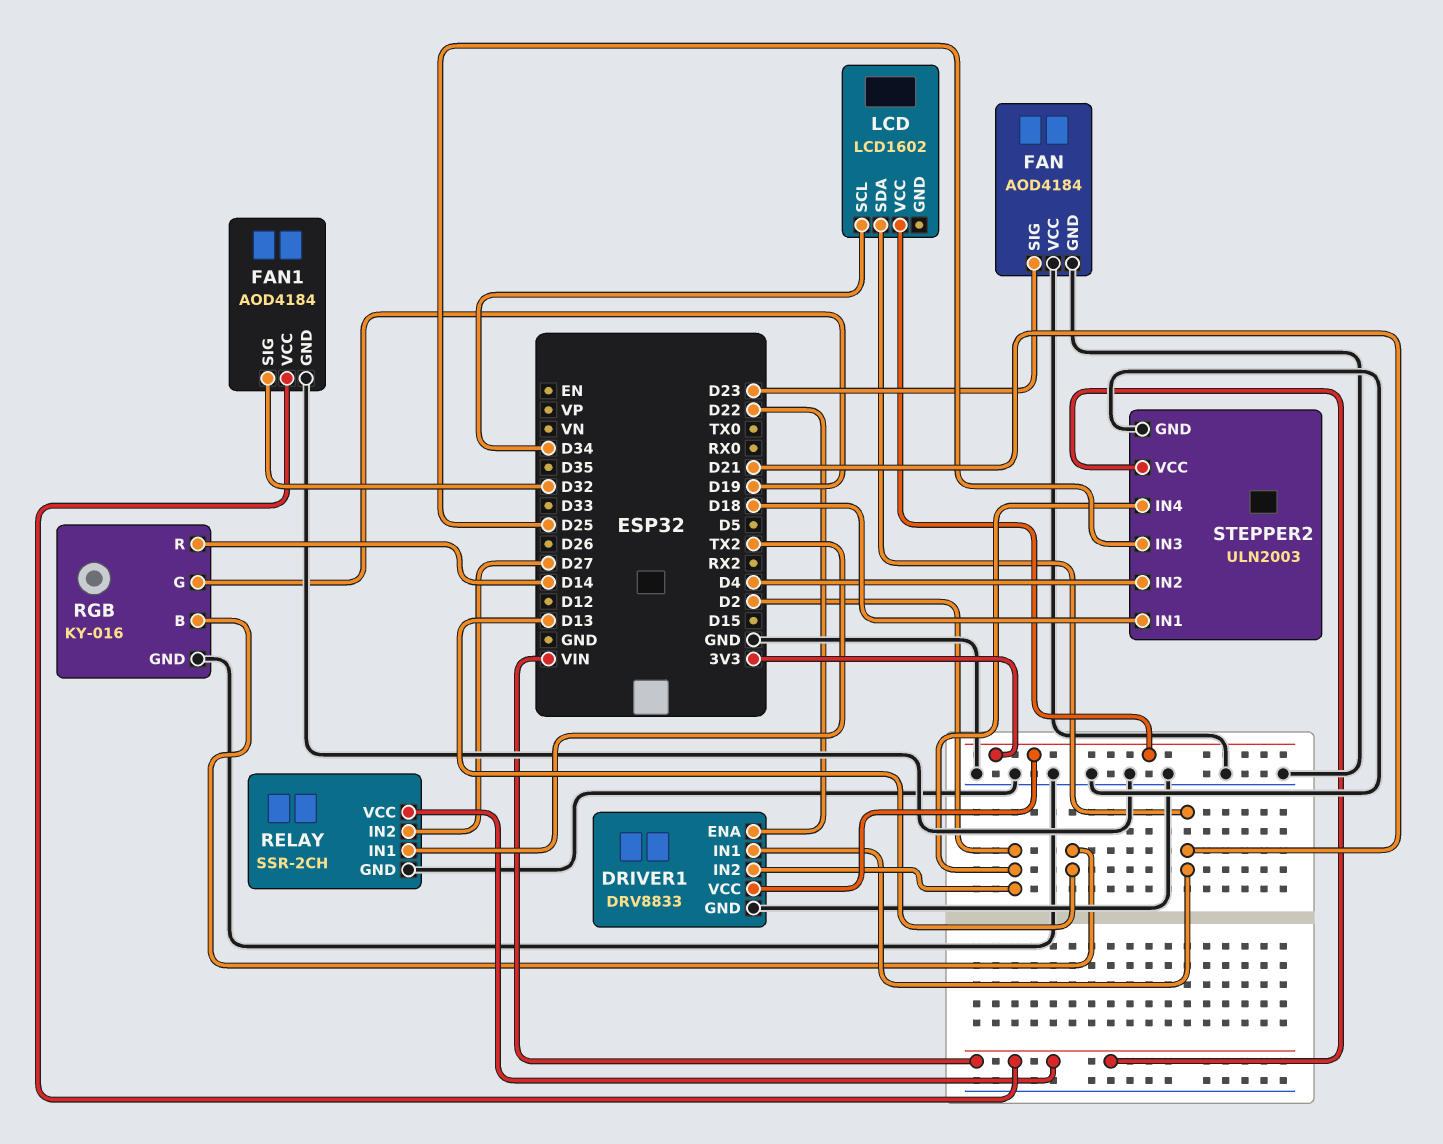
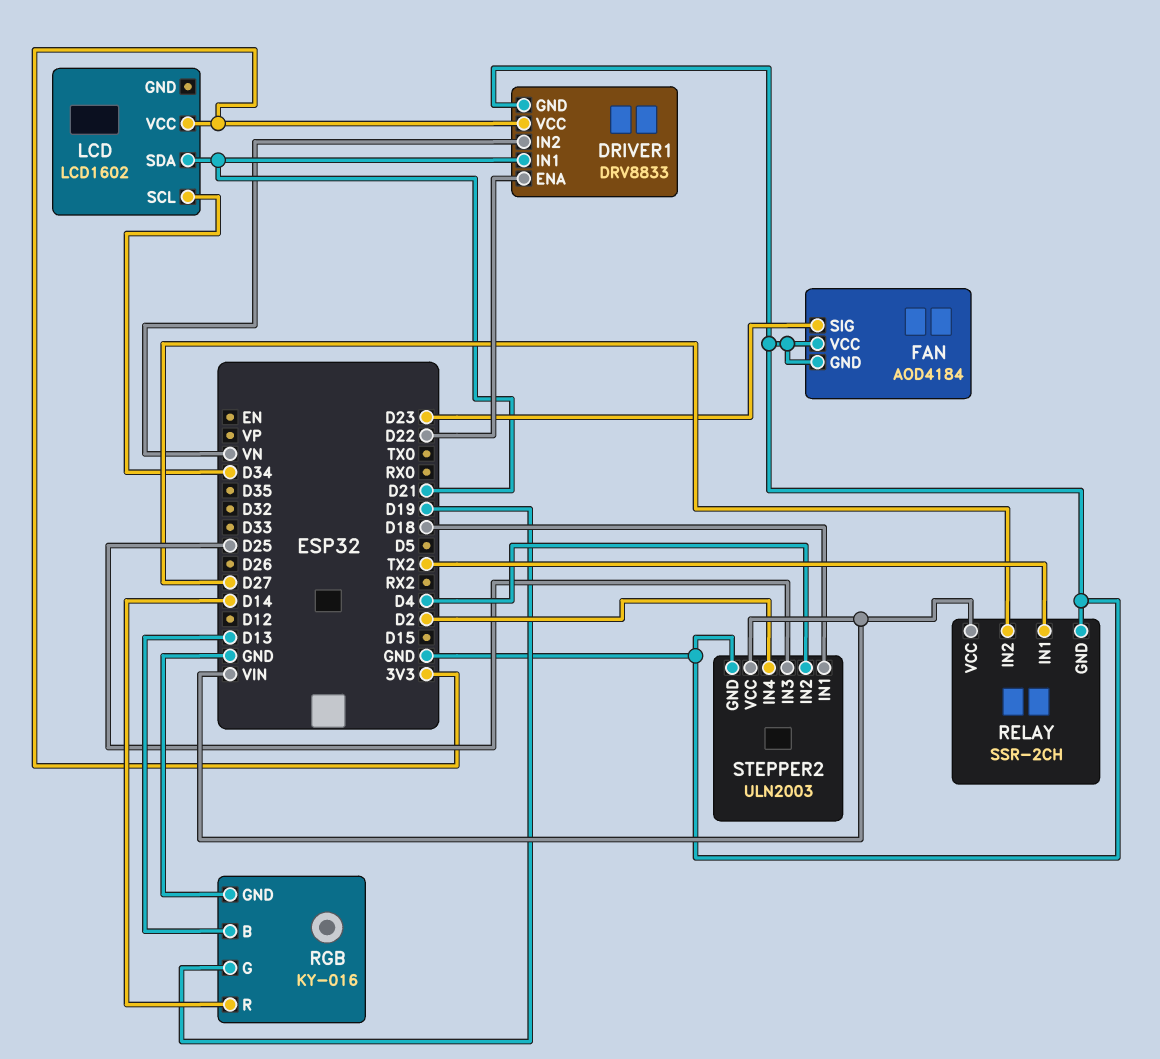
DRIVER1 pin IN2: D2 -> VN
FAN1: AOD4184 -> none
FAN1 pin GND: GND -> none
FAN1 pin SIG: D32 -> none
FAN1 pin VCC: VIN -> none

